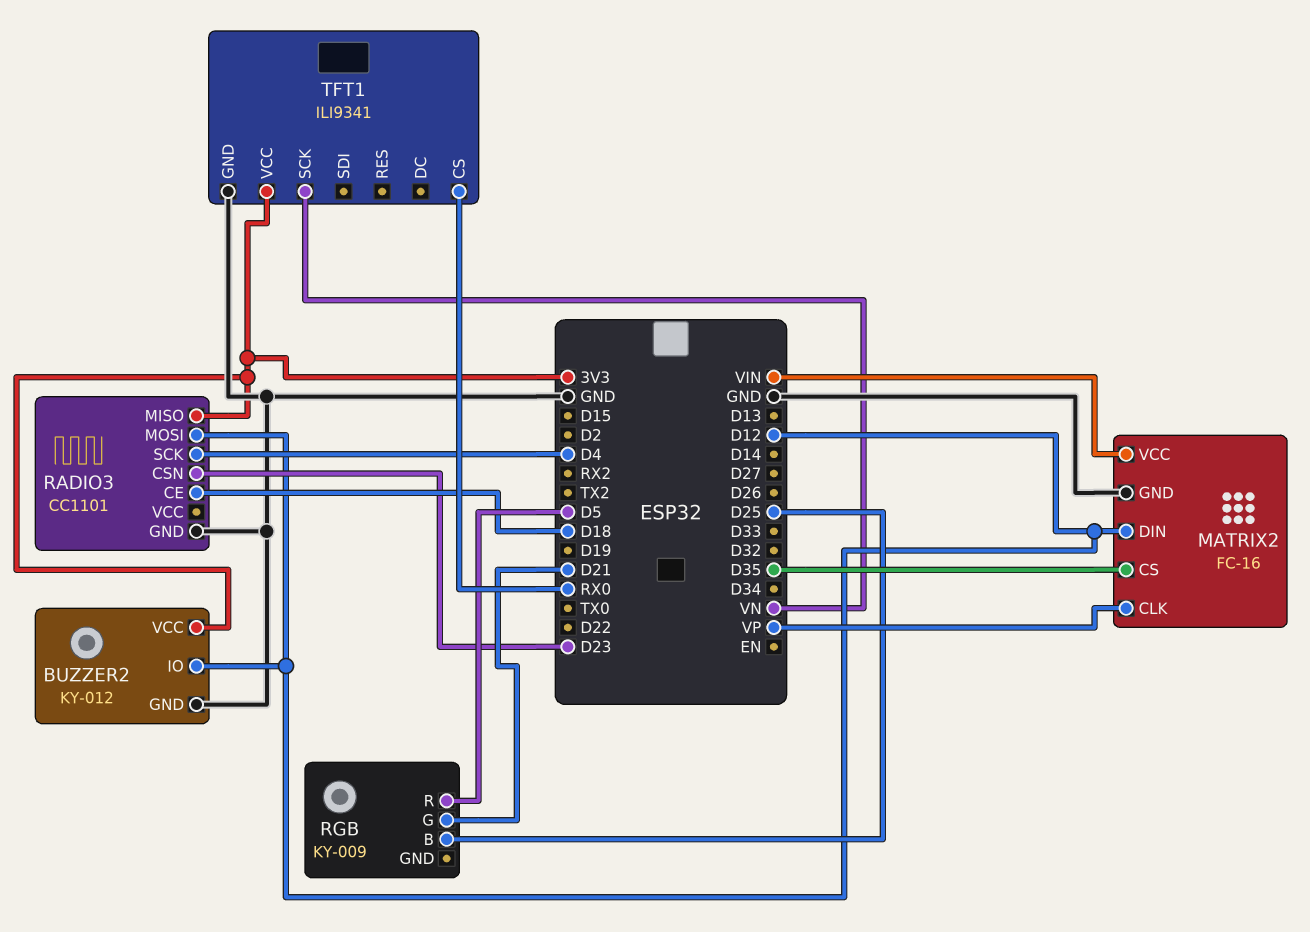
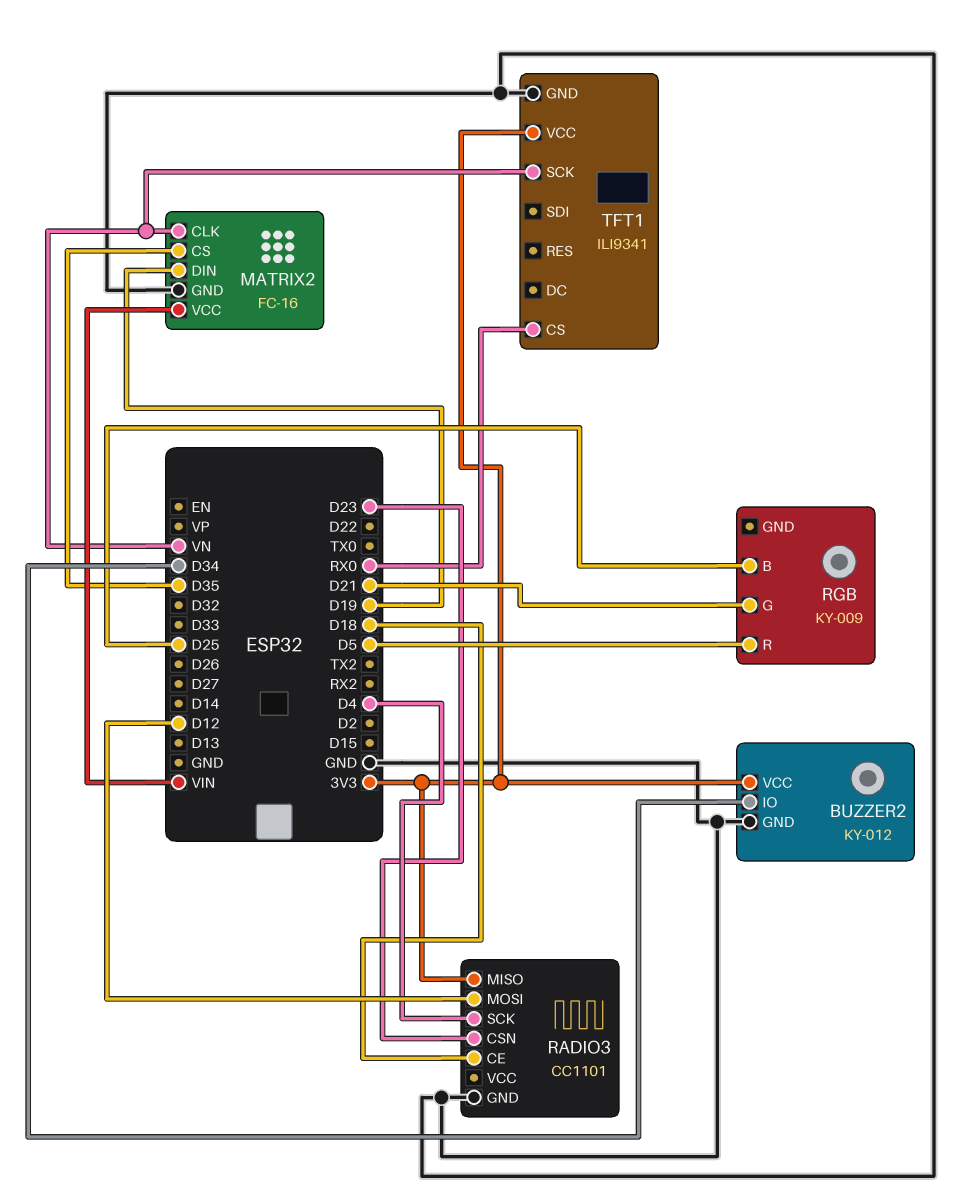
BUZZER2 pin IO: D12 -> D34
MATRIX2 pin CLK: VP -> VN
MATRIX2 pin DIN: D12 -> D19

